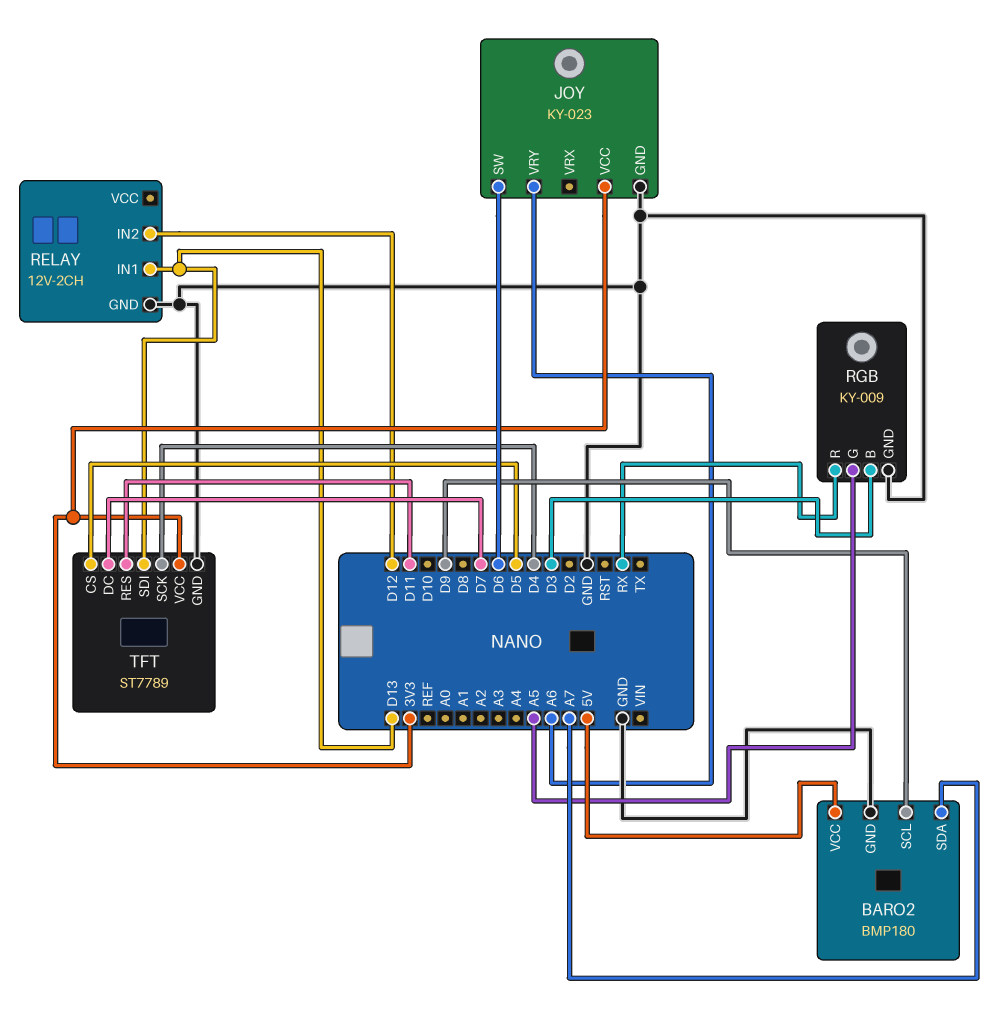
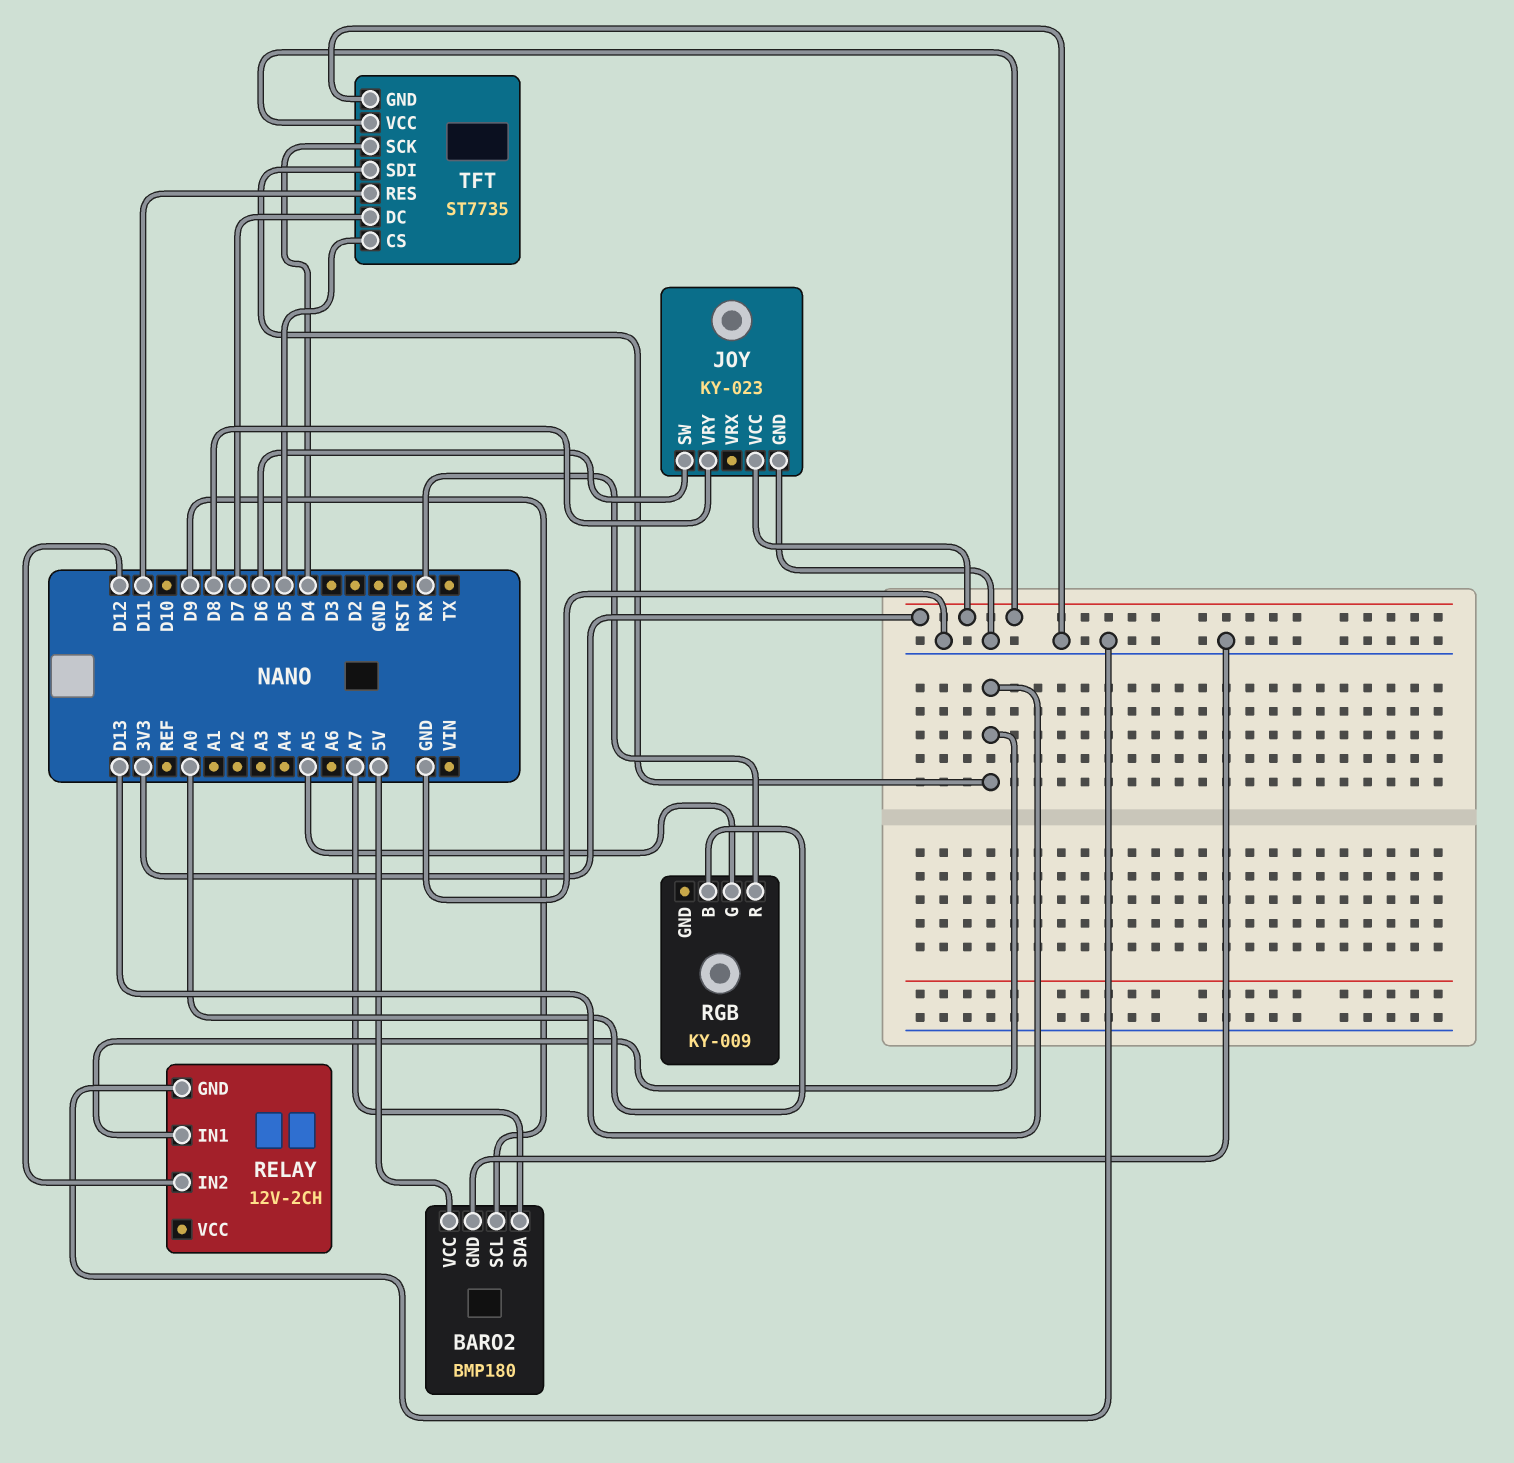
JOY pin VRY: A6 -> D8
RGB pin B: D3 -> A0
RGB pin GND: GND -> none
TFT: ST7789 -> ST7735

